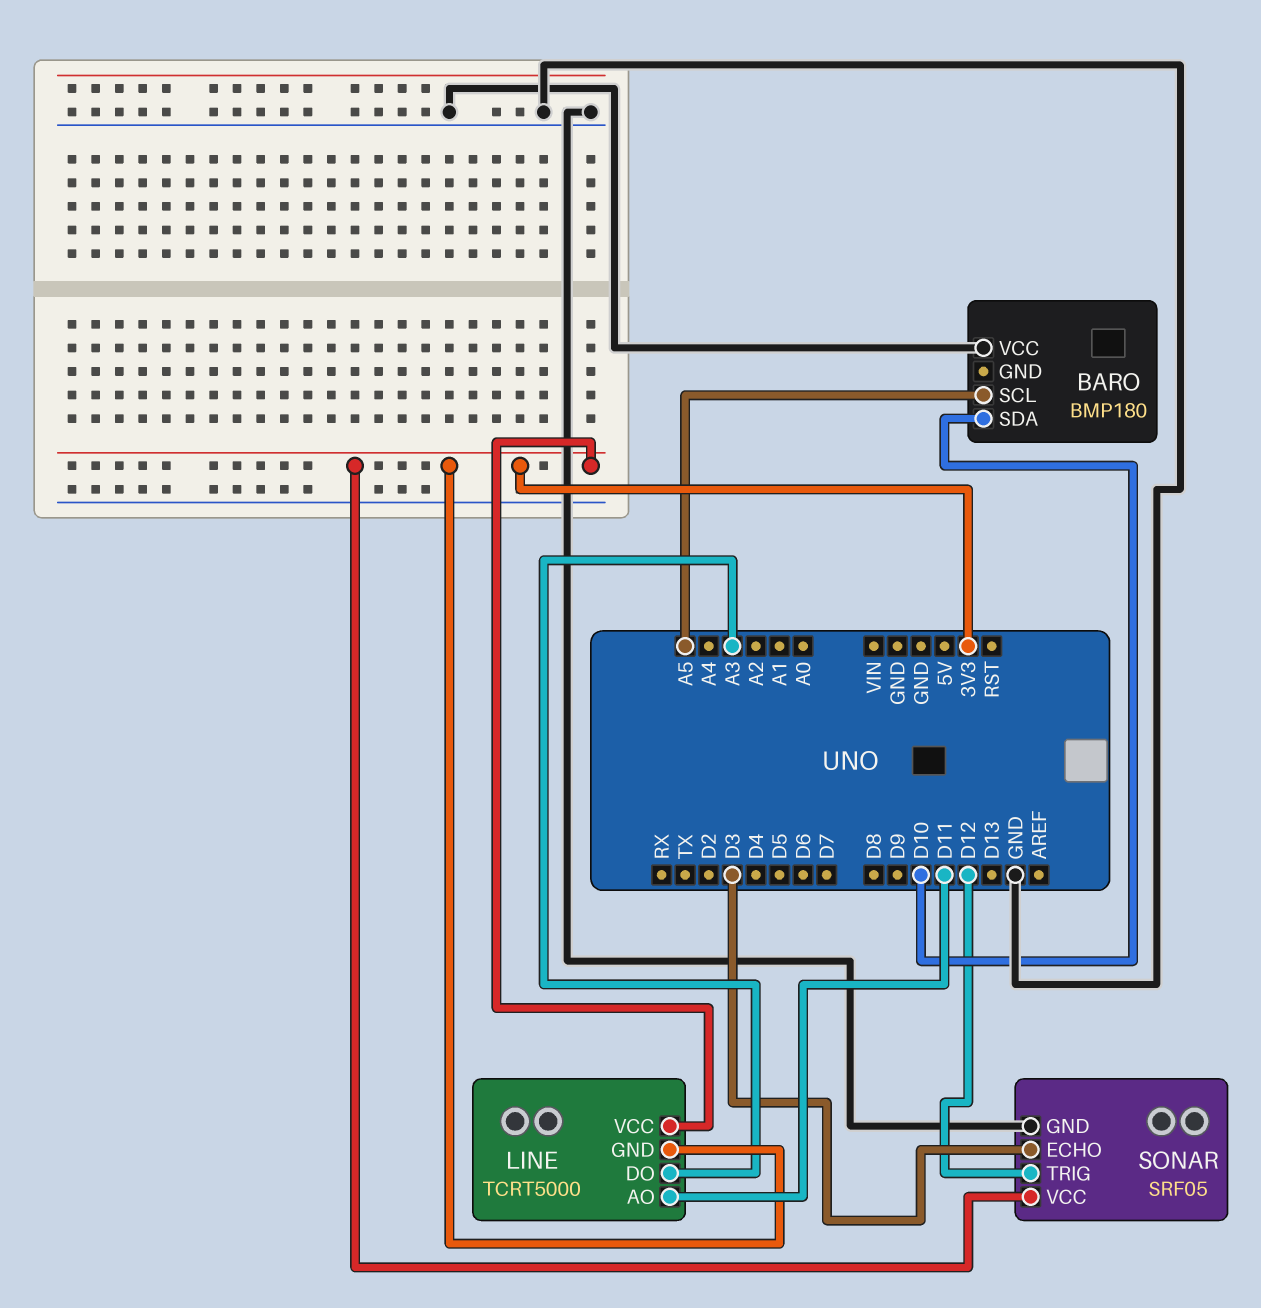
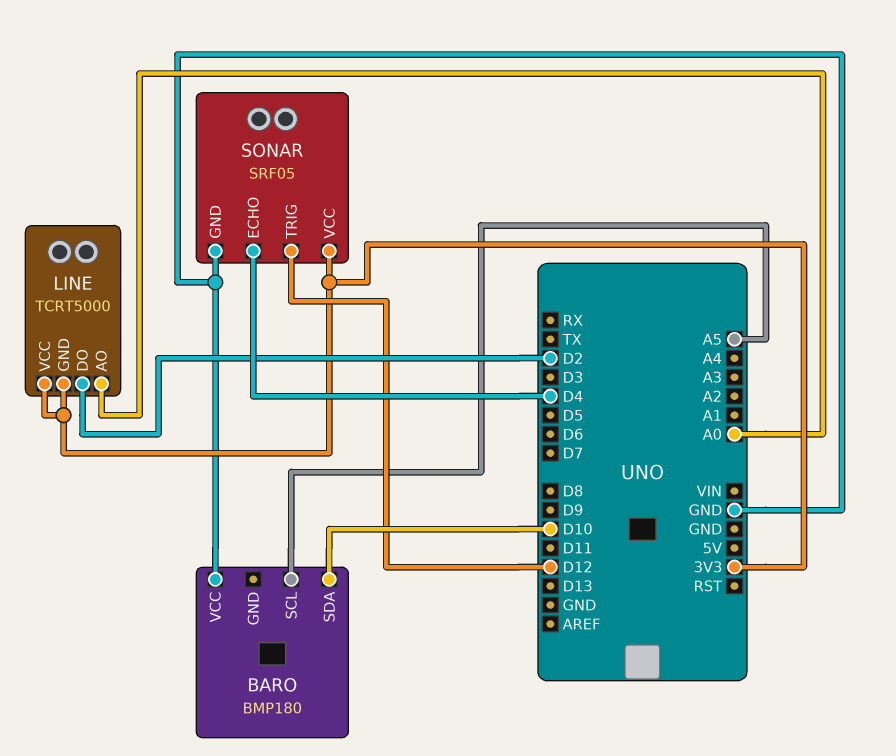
LINE pin AO: D11 -> A0
LINE pin DO: A3 -> D2
SONAR pin ECHO: D3 -> D4

